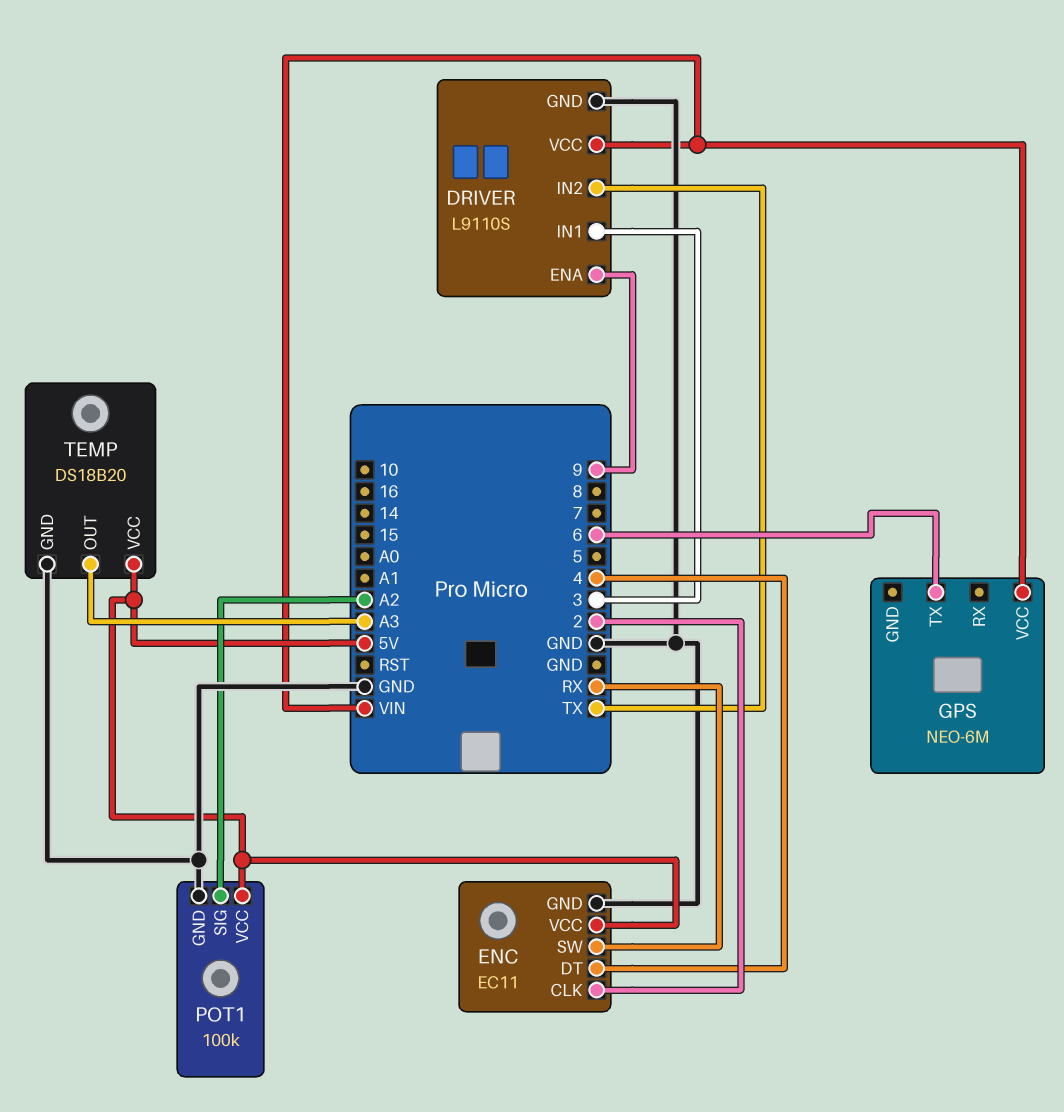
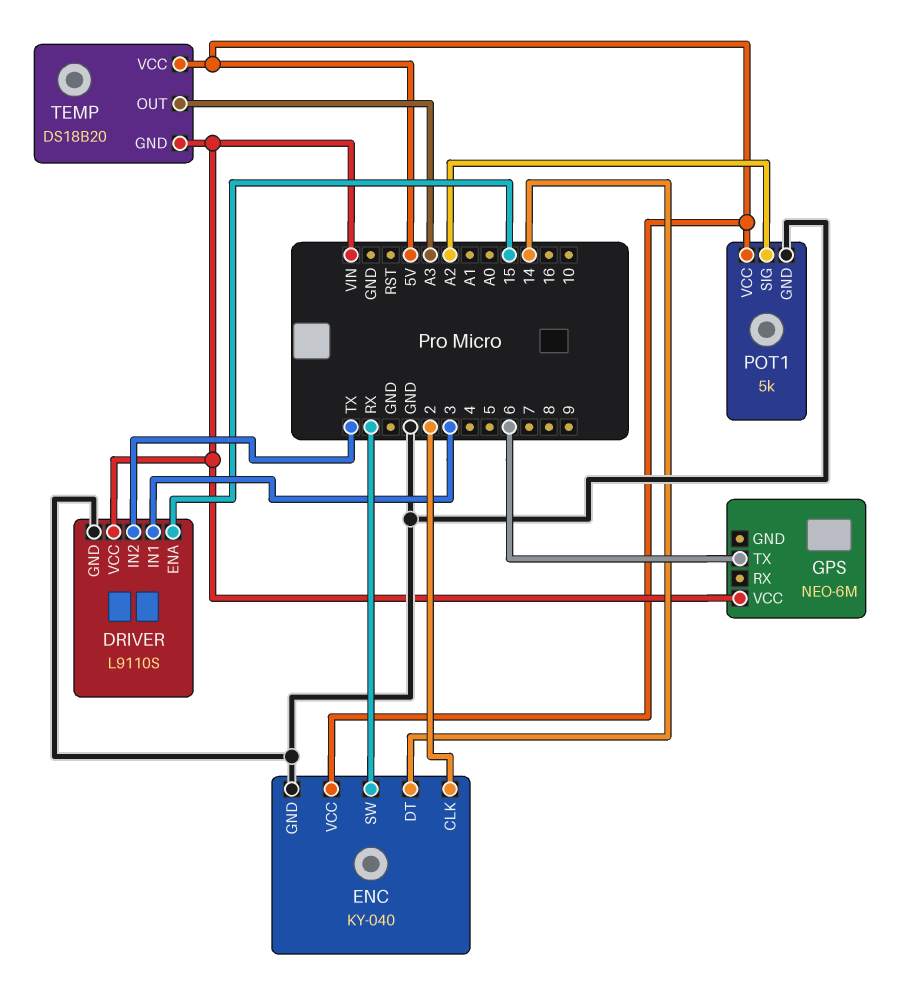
DRIVER pin ENA: 9 -> 15
ENC: EC11 -> KY-040
ENC pin DT: 4 -> 14
POT1: 100k -> 5k
TEMP pin GND: GND -> VIN

